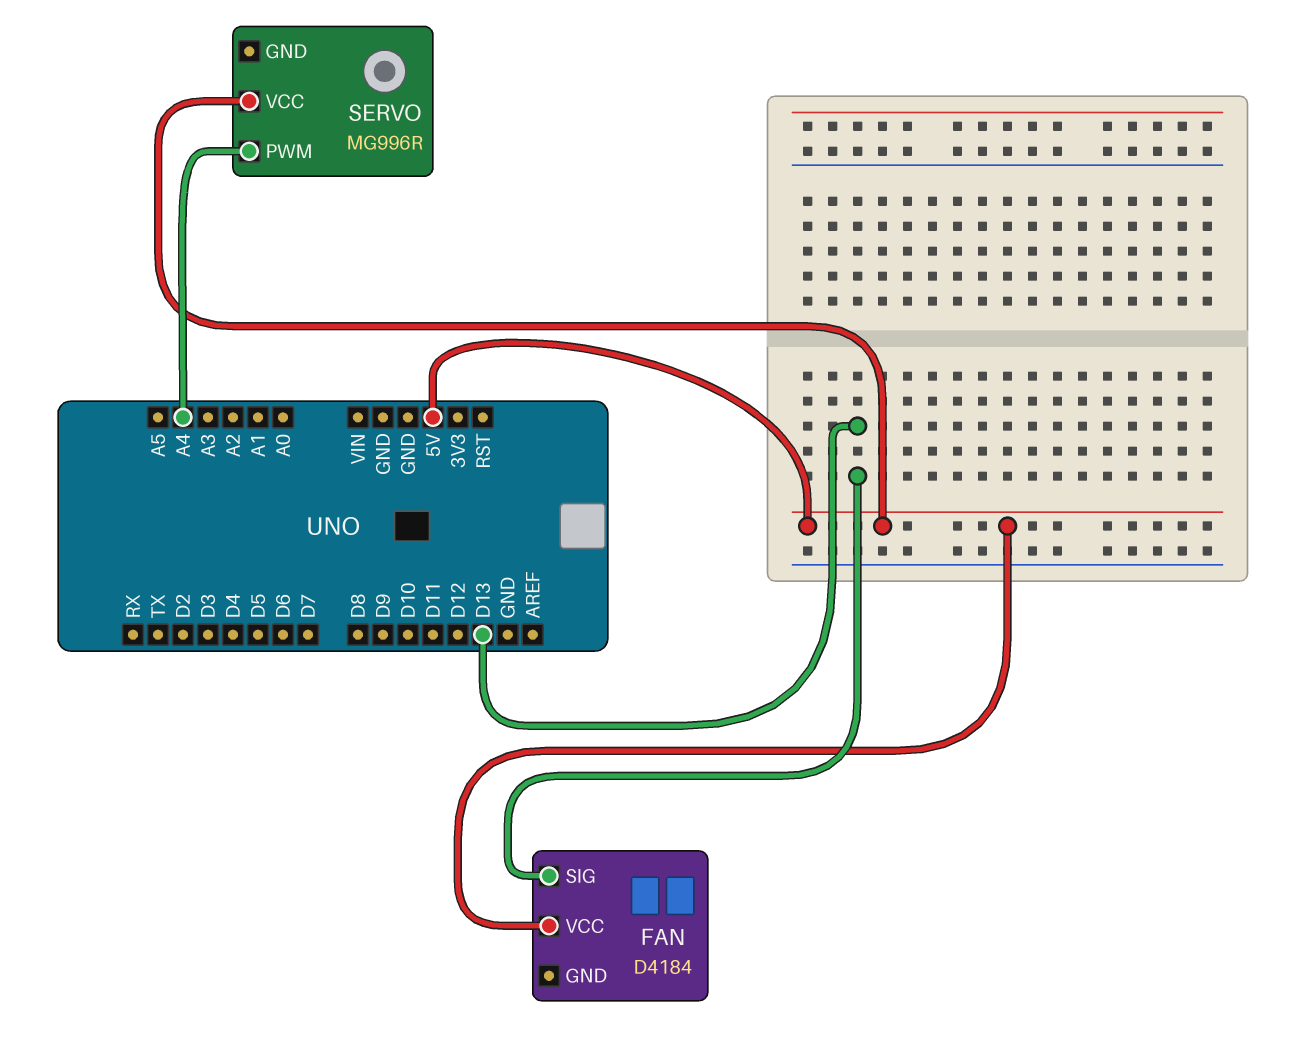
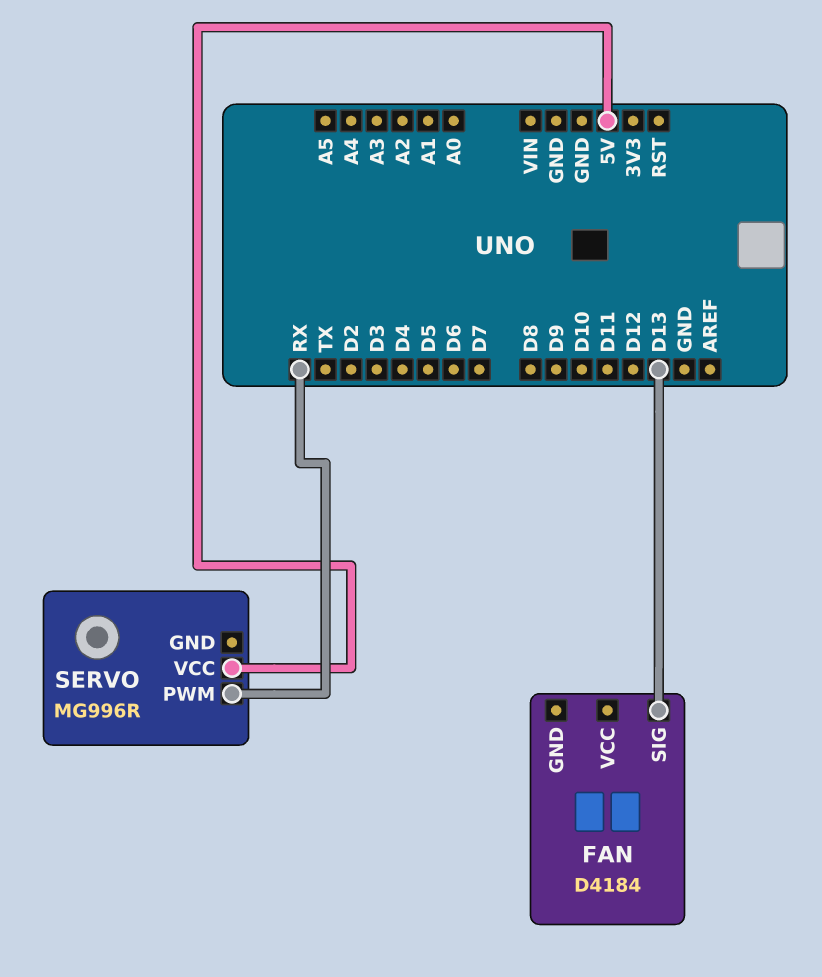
FAN pin VCC: 5V -> none
SERVO pin PWM: A4 -> RX

